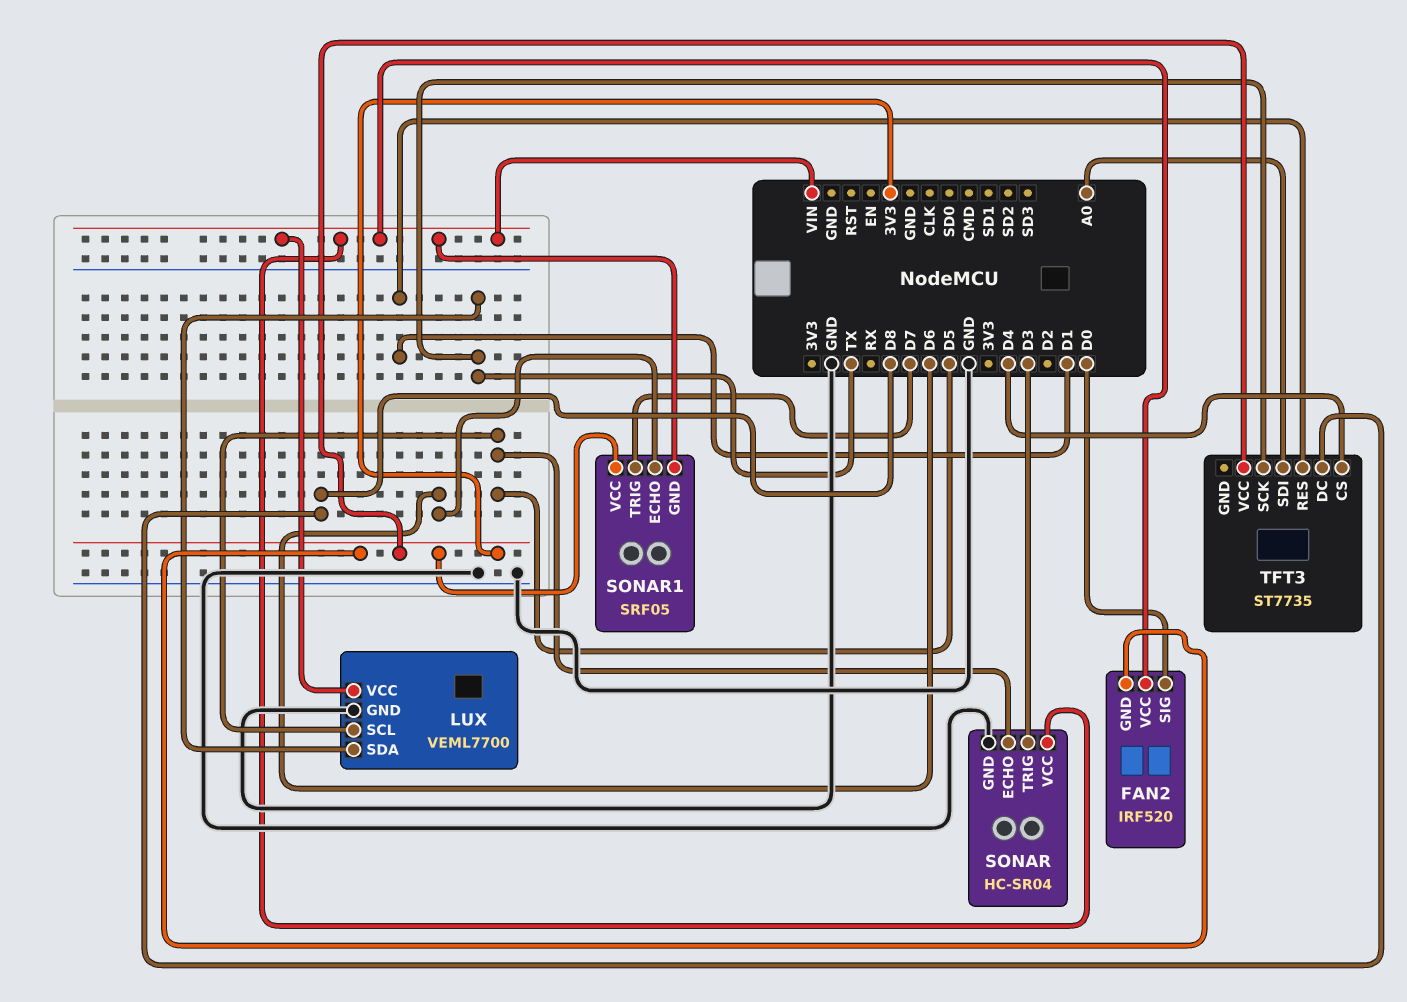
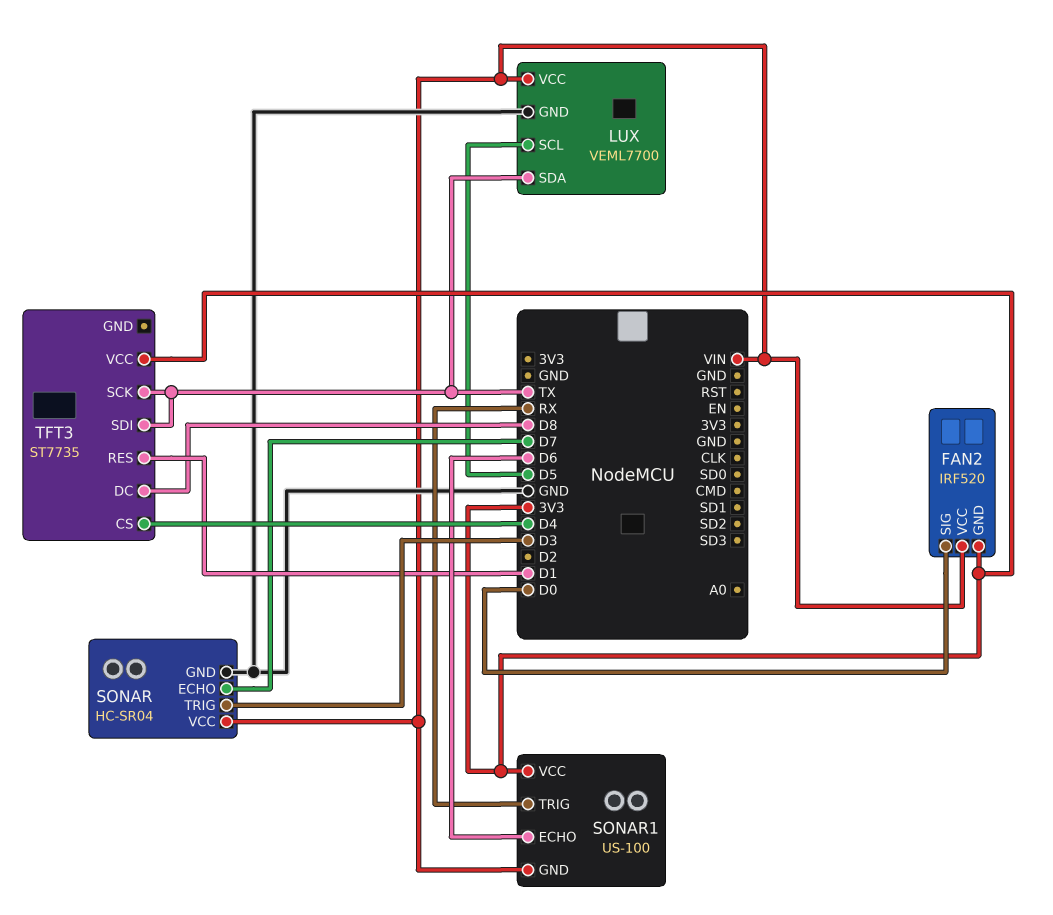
SONAR pin ECHO: D5 -> D7
SONAR1: SRF05 -> US-100
SONAR1 pin TRIG: D7 -> RX
TFT3 pin SDI: A0 -> TX

